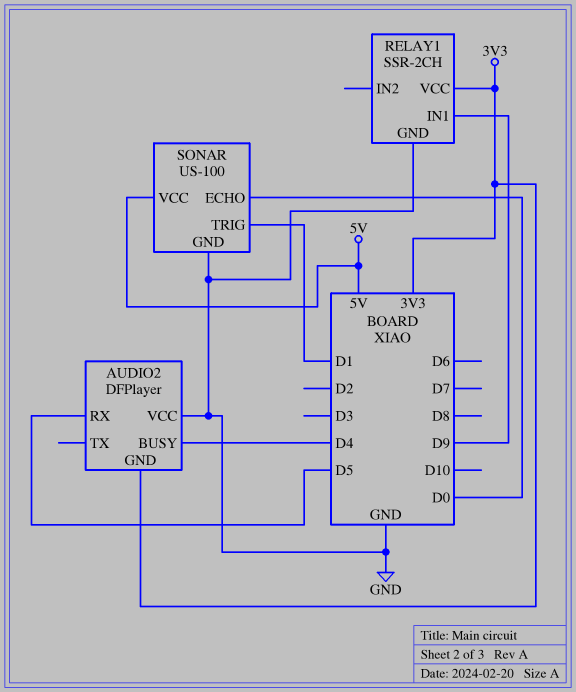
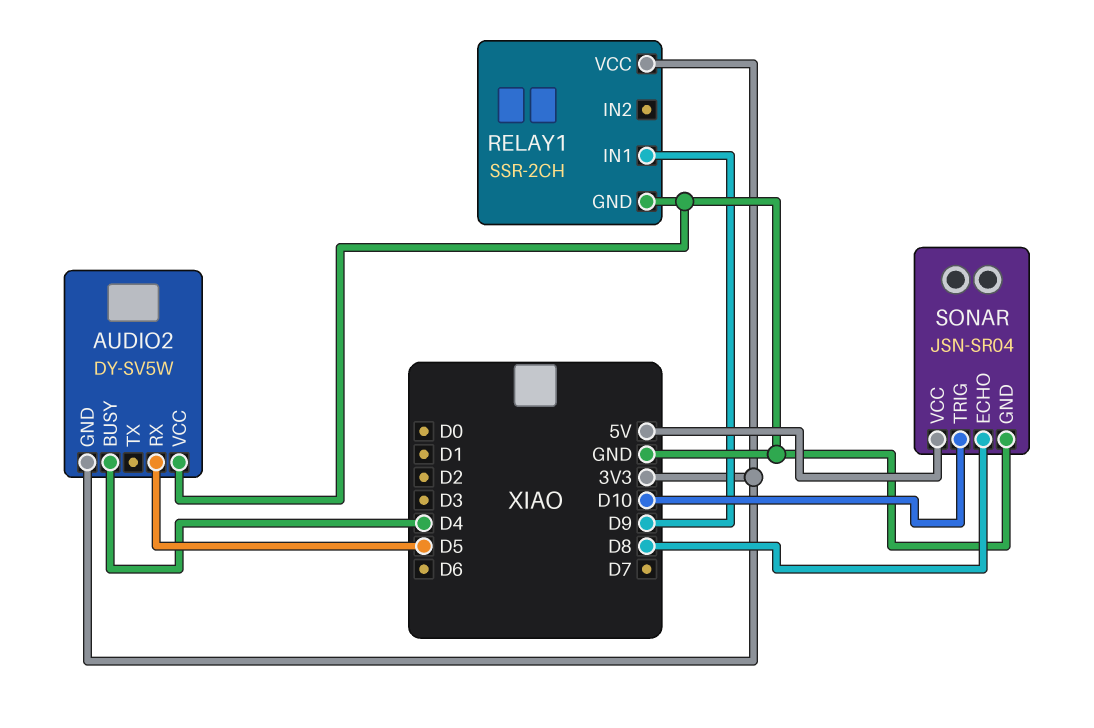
AUDIO2: DFPlayer -> DY-SV5W
SONAR: US-100 -> JSN-SR04
SONAR pin ECHO: D0 -> D8
SONAR pin TRIG: D1 -> D10

